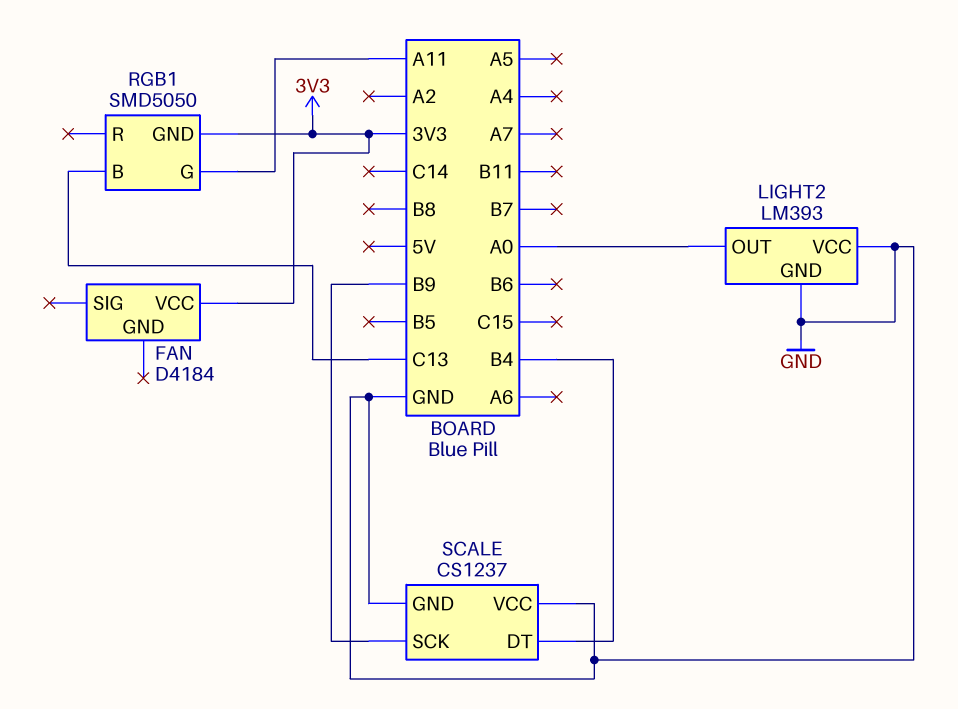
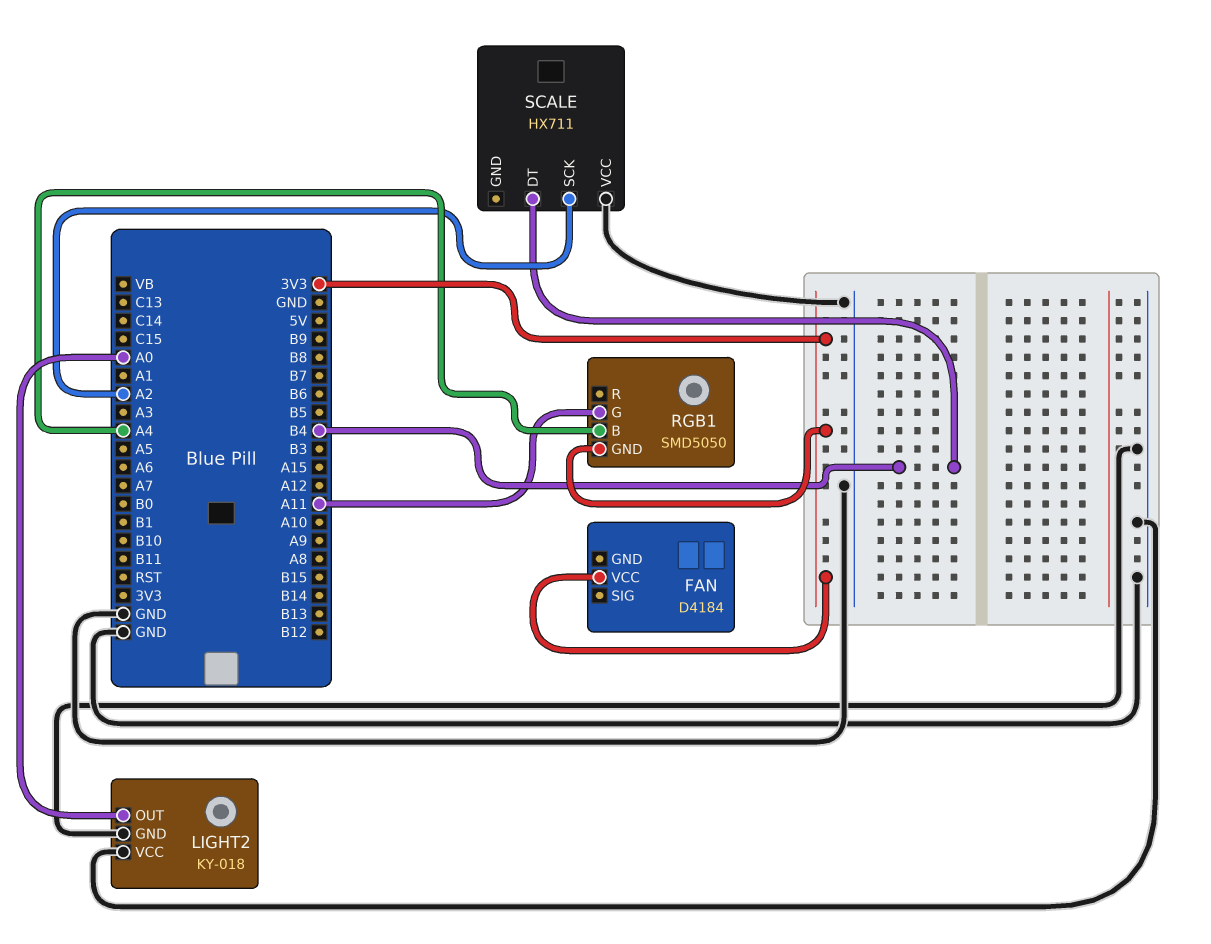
LIGHT2: LM393 -> KY-018
RGB1 pin B: C13 -> A4
SCALE: CS1237 -> HX711
SCALE pin GND: GND -> none
SCALE pin SCK: B9 -> A2

